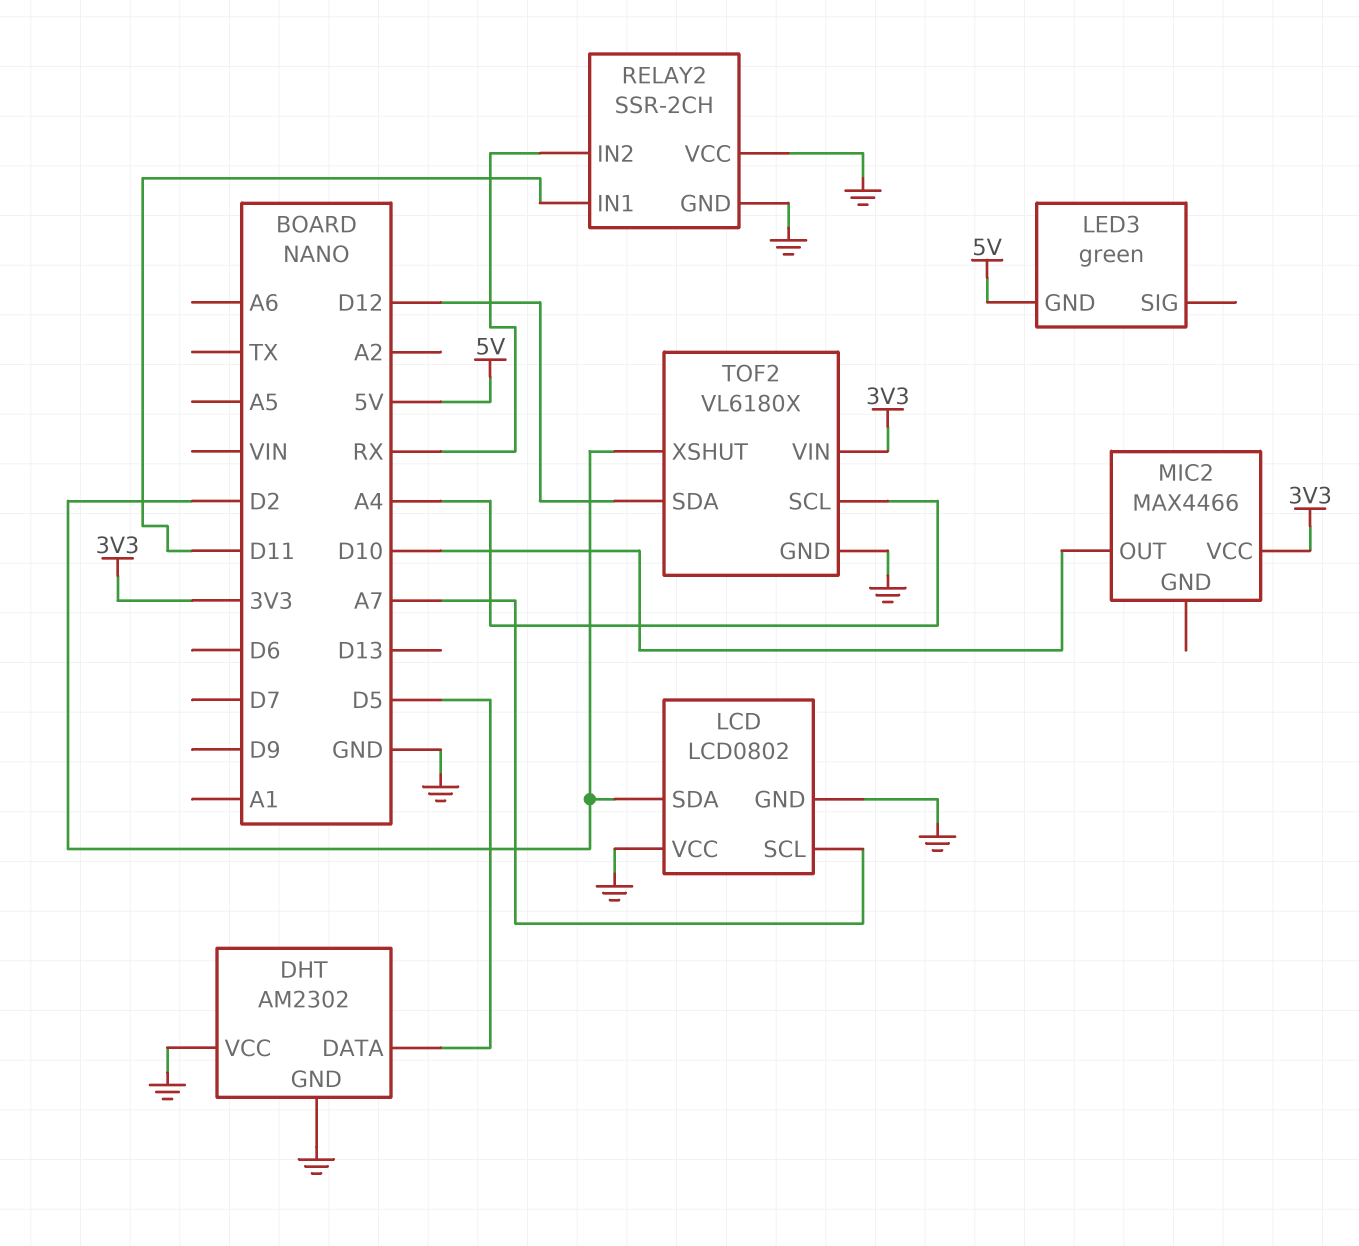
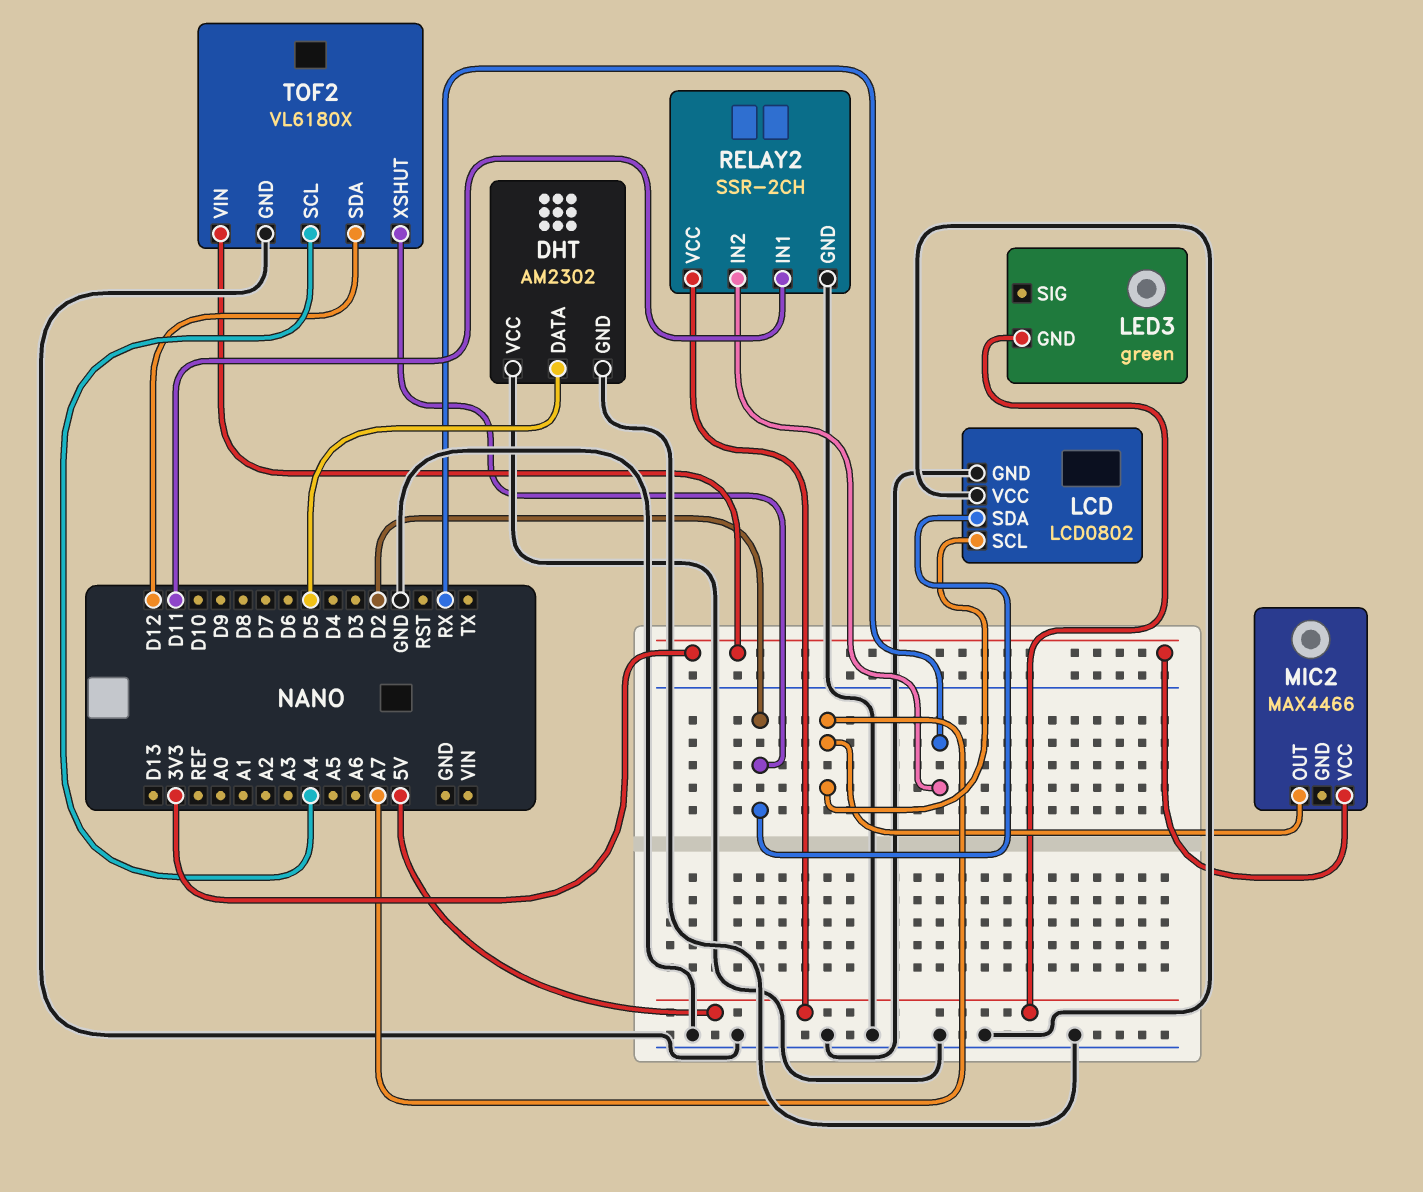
MIC2 pin OUT: D10 -> A7
RELAY2 pin VCC: GND -> 5V

